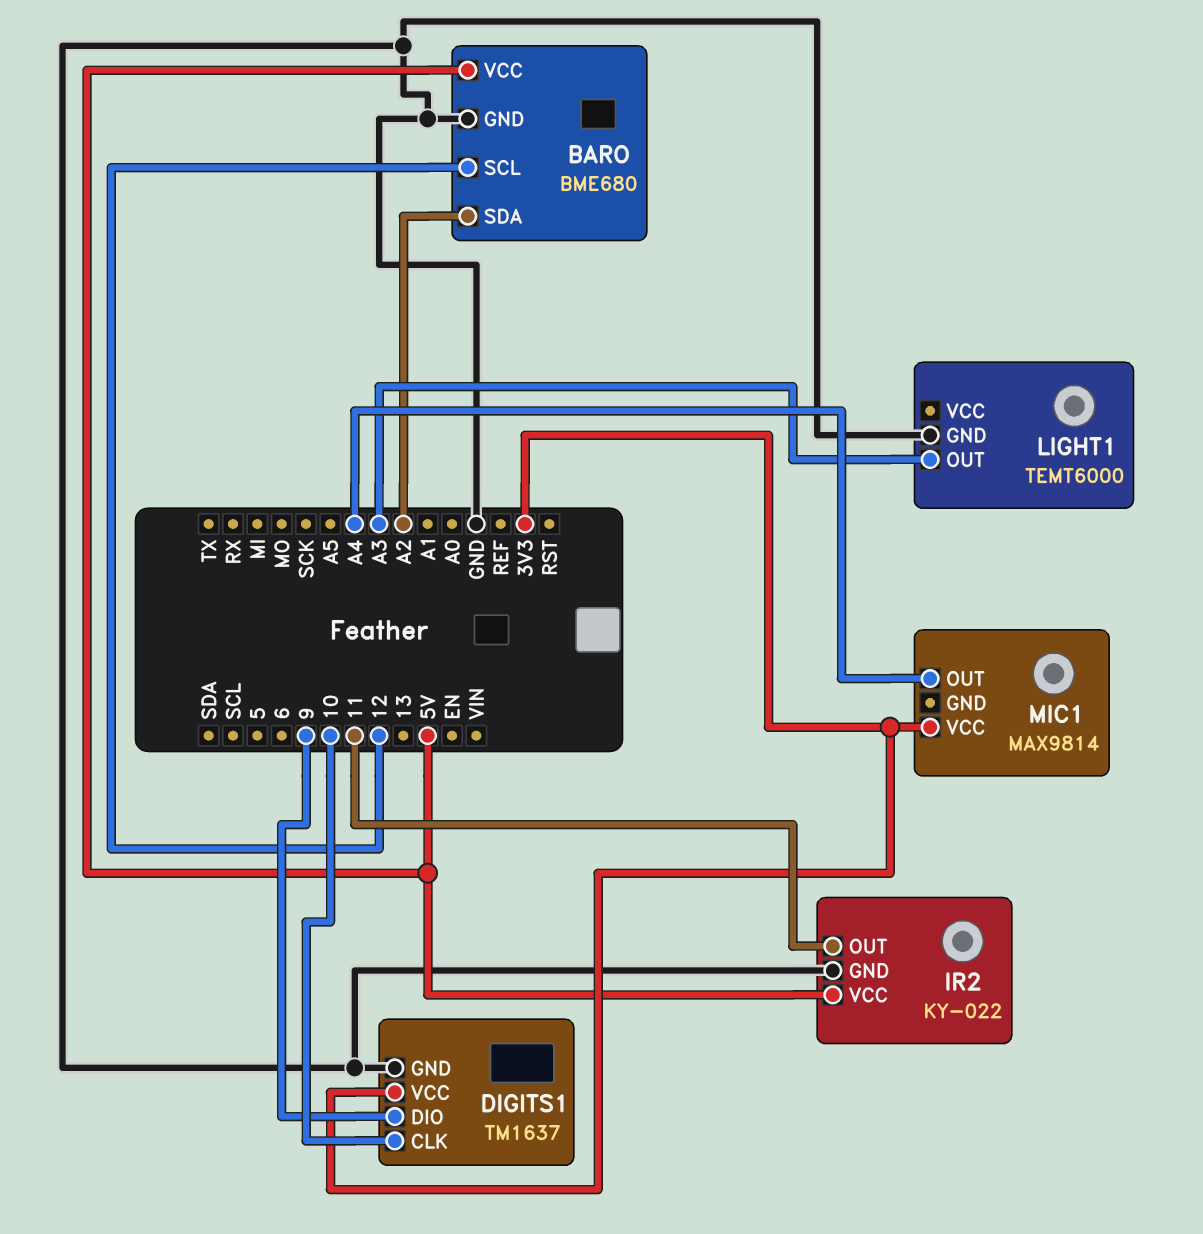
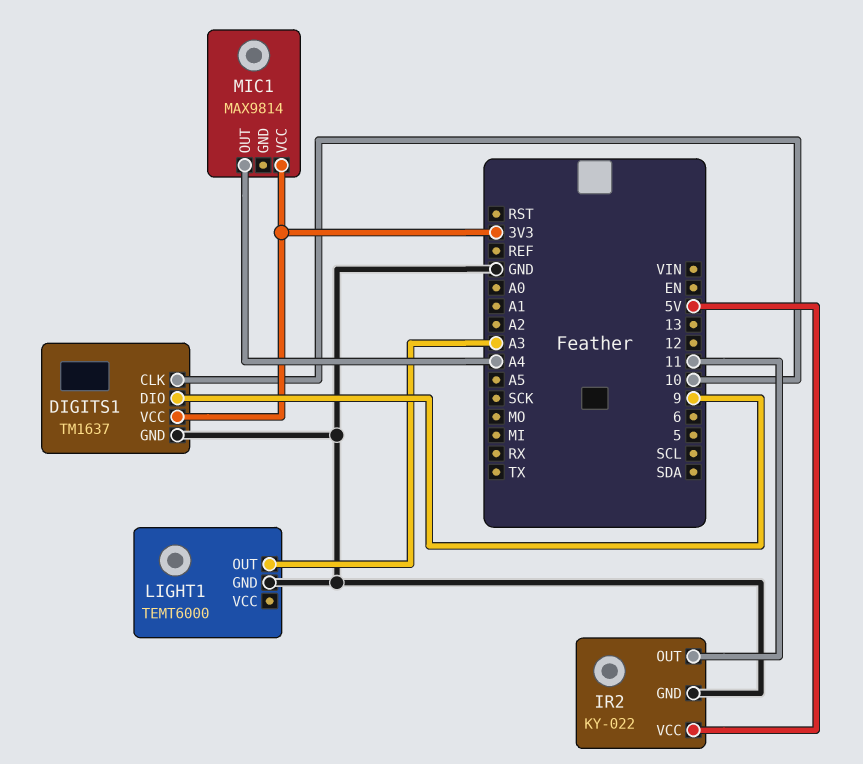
BARO: BME680 -> none
BARO pin GND: GND -> none
BARO pin SCL: 12 -> none
BARO pin SDA: A2 -> none
BARO pin VCC: 5V -> none

